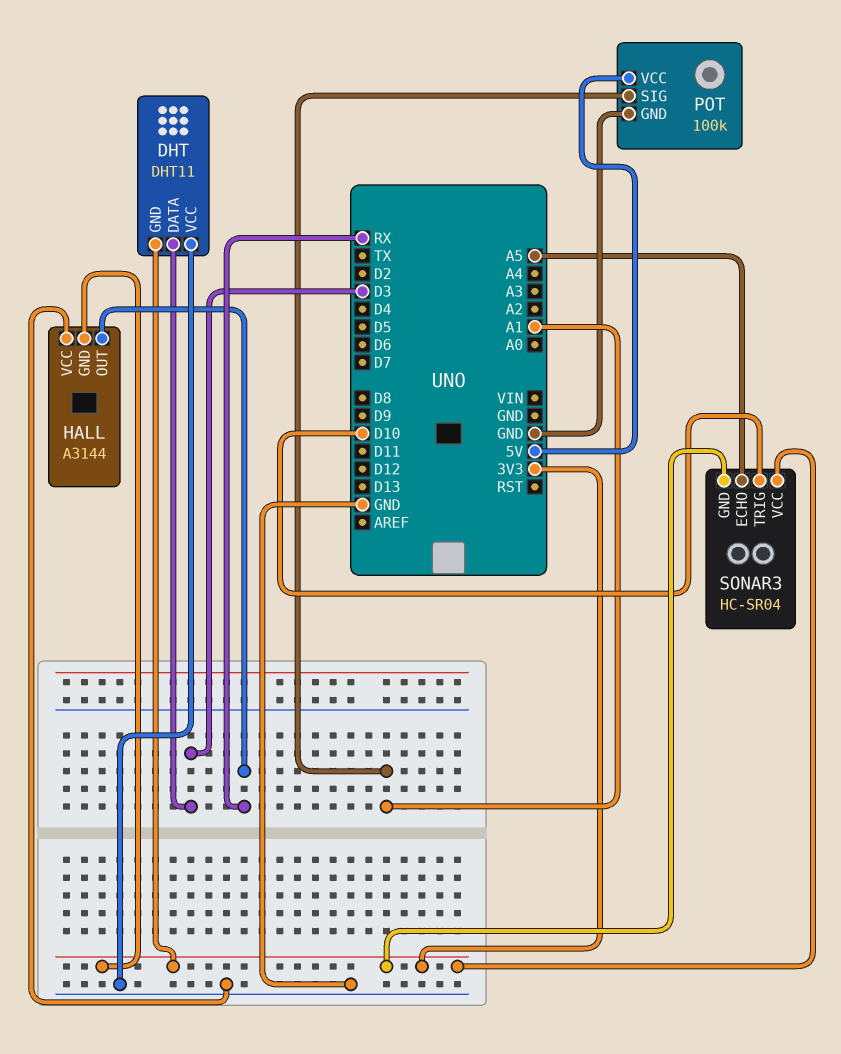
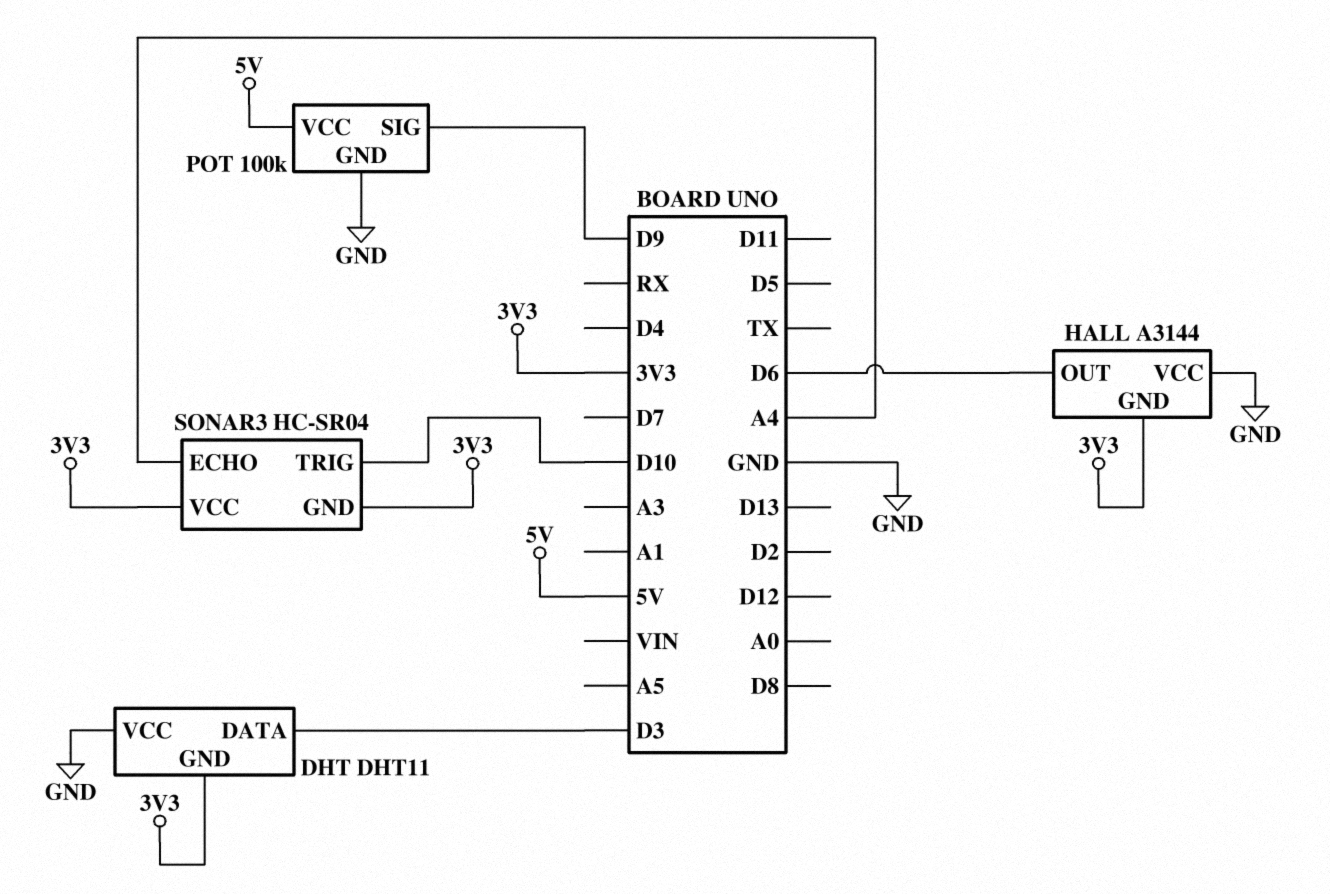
HALL pin OUT: RX -> D6
POT pin SIG: A1 -> D9
SONAR3 pin ECHO: A5 -> A4

